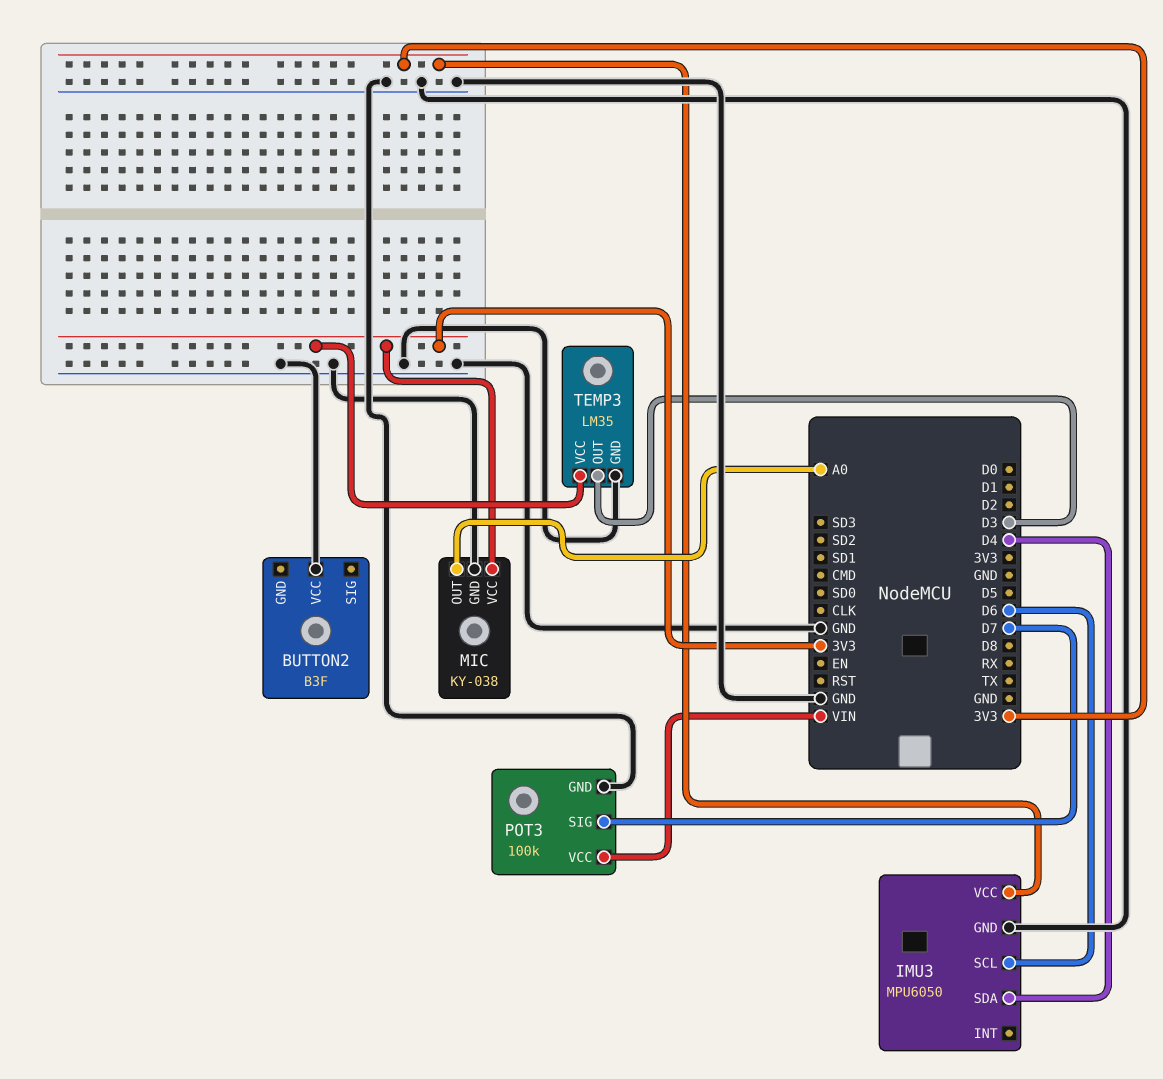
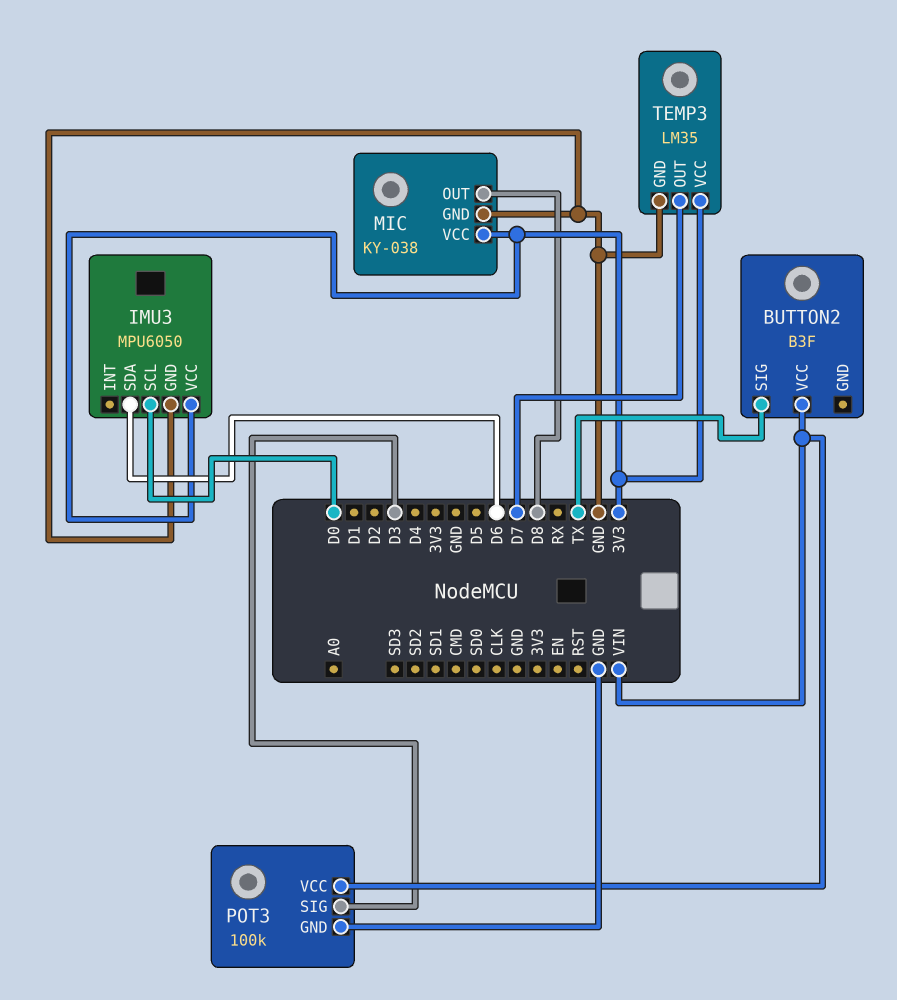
BUTTON2 pin SIG: none -> TX
BUTTON2 pin VCC: GND -> VIN
IMU3 pin SCL: D6 -> D0
IMU3 pin SDA: D4 -> D6
MIC pin OUT: A0 -> D8
POT3 pin SIG: D7 -> D3
TEMP3 pin OUT: D3 -> D7

